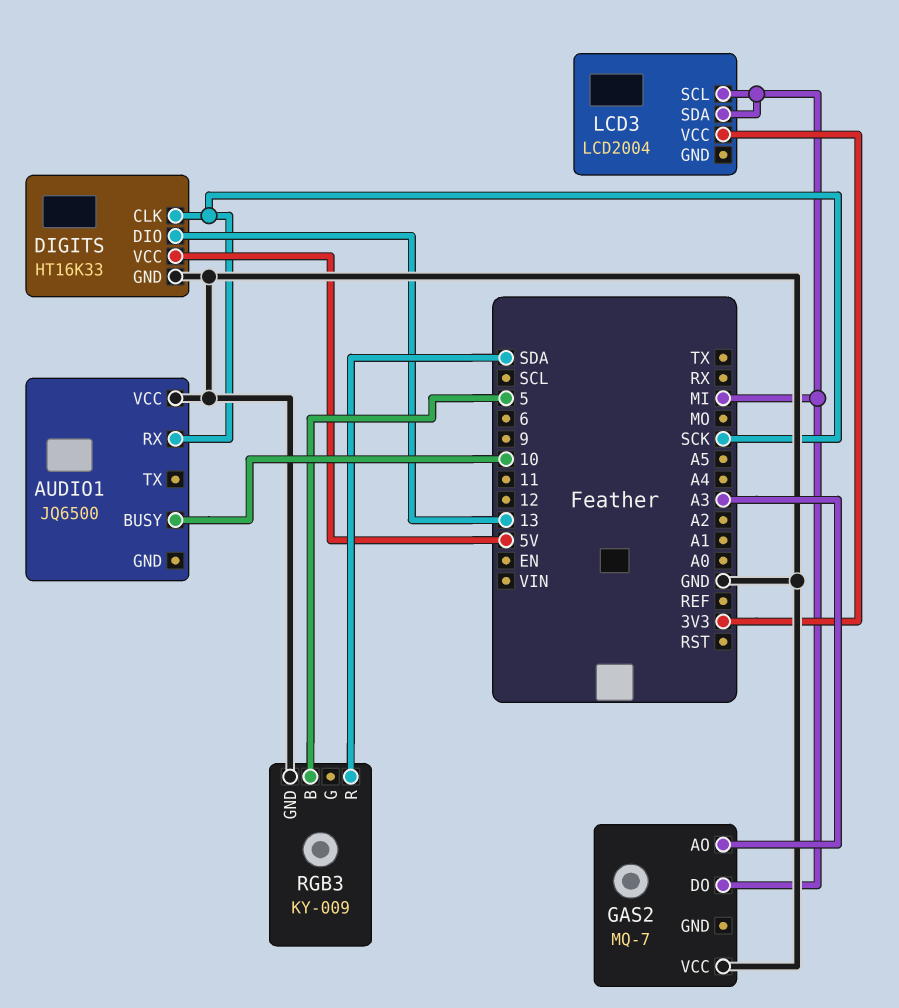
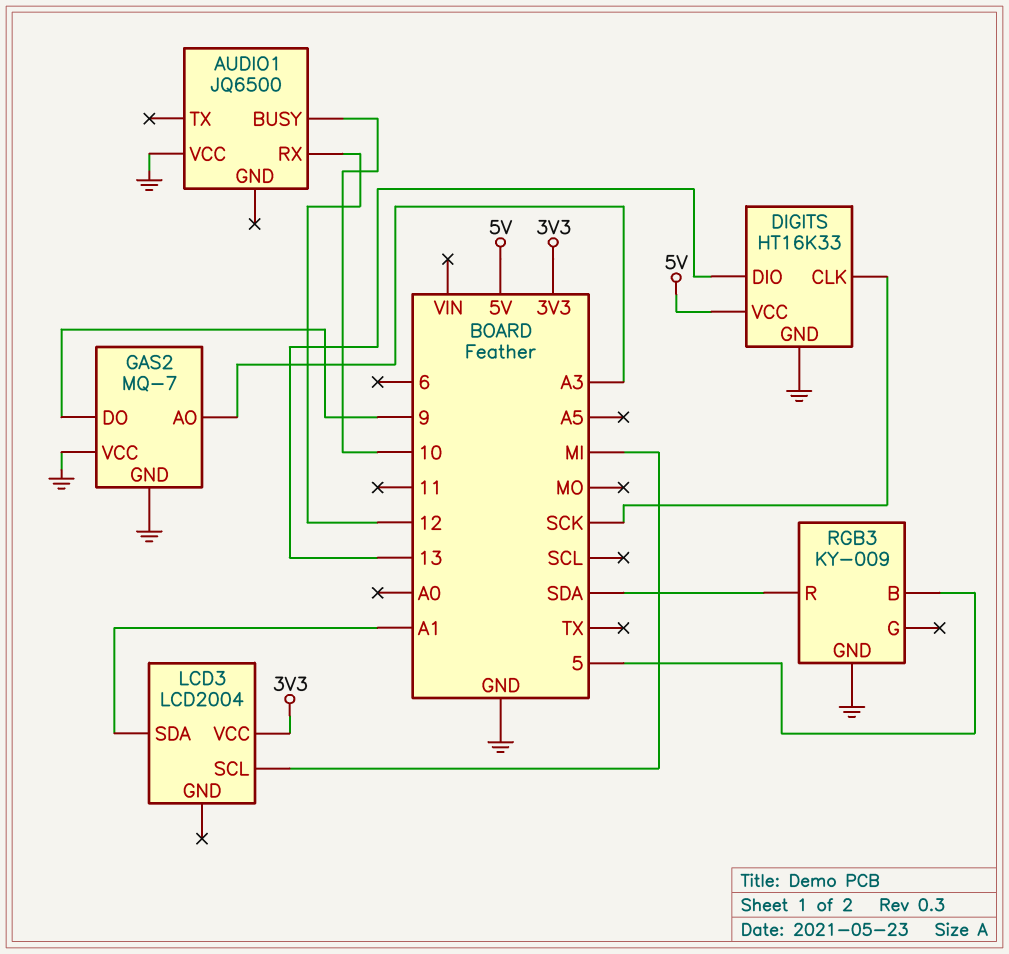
AUDIO1 pin RX: SCK -> 12
GAS2 pin DO: MI -> 9
GAS2 pin GND: none -> GND
LCD3 pin SDA: MI -> A1

